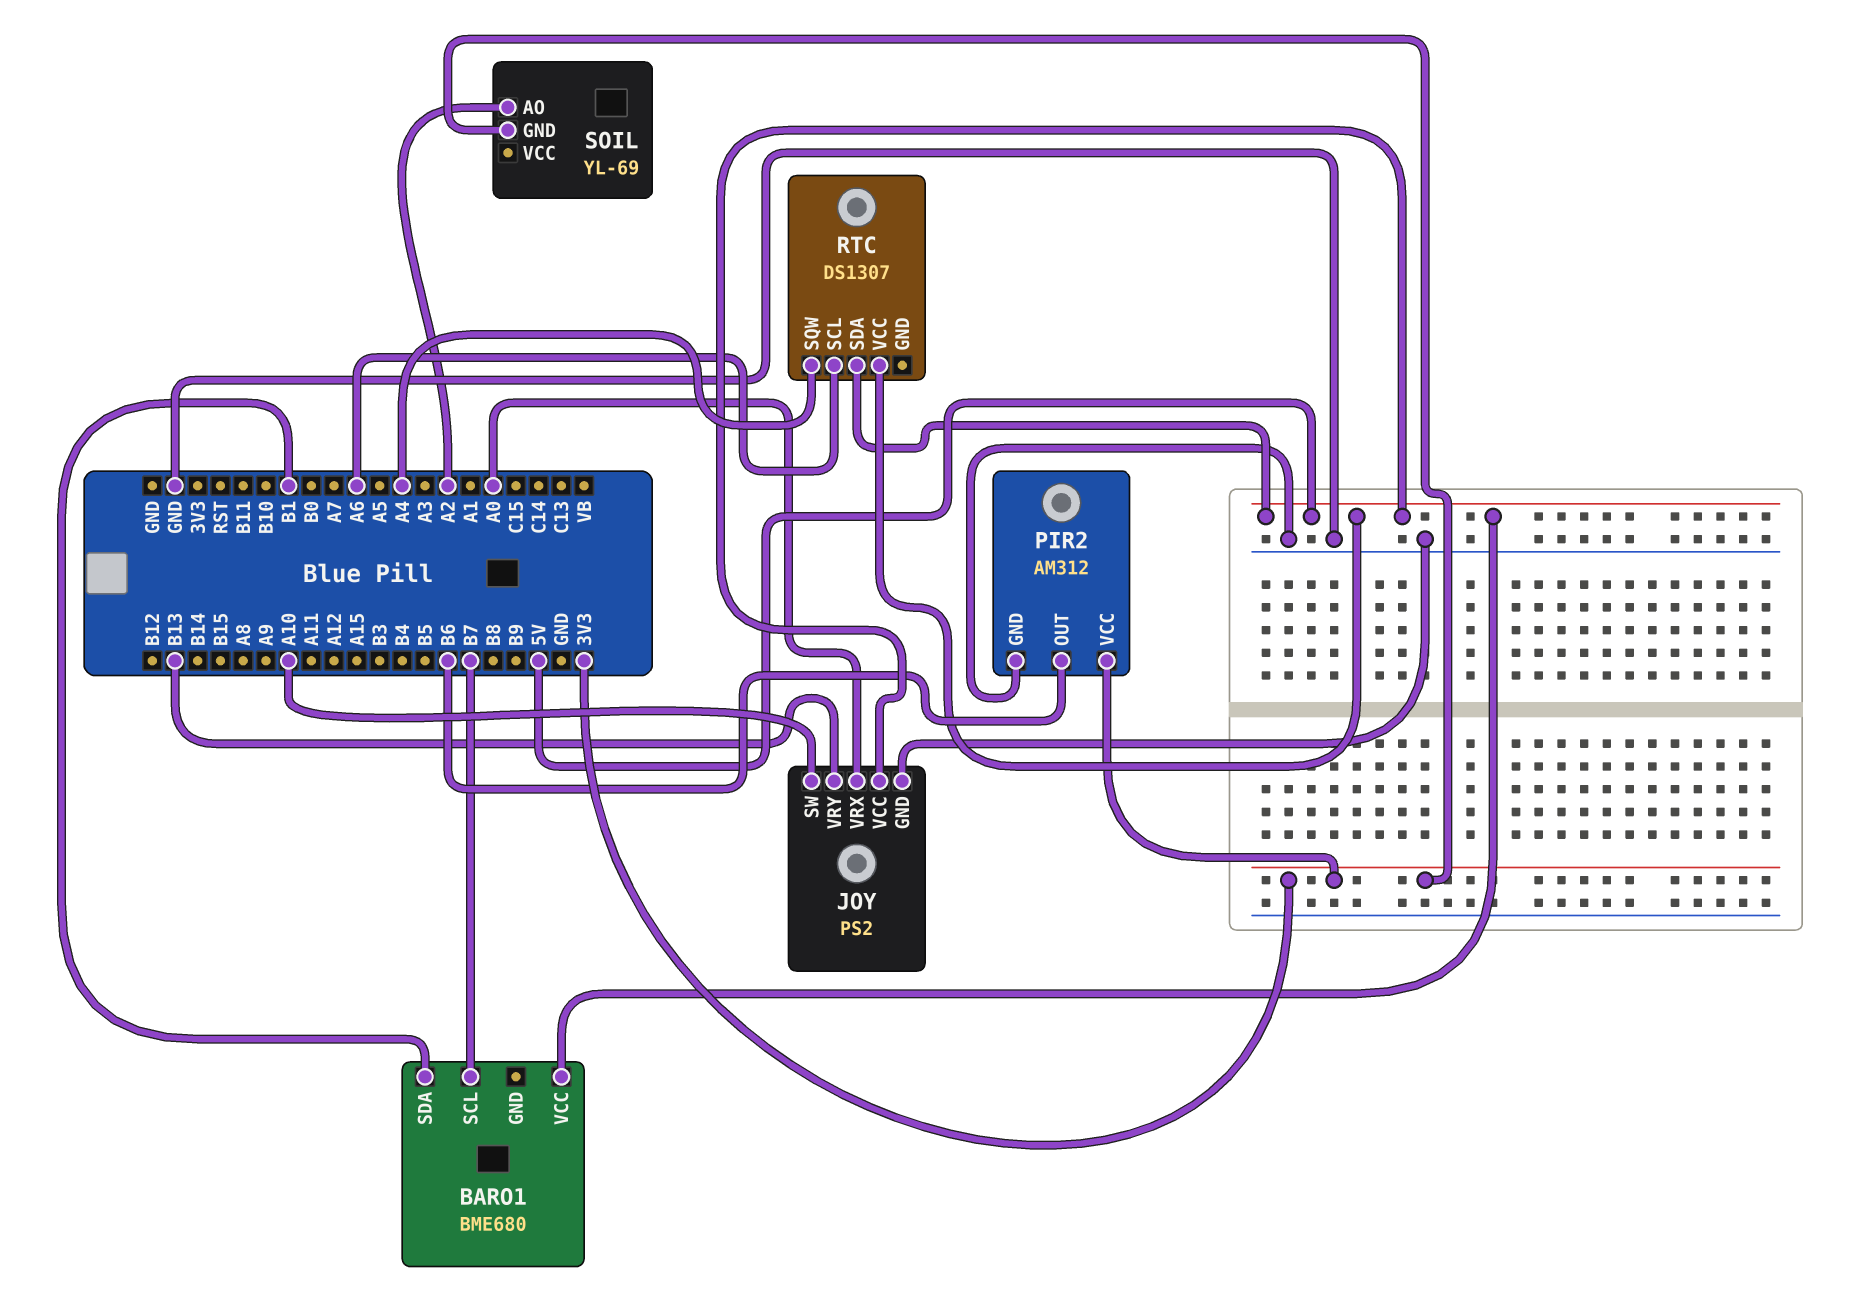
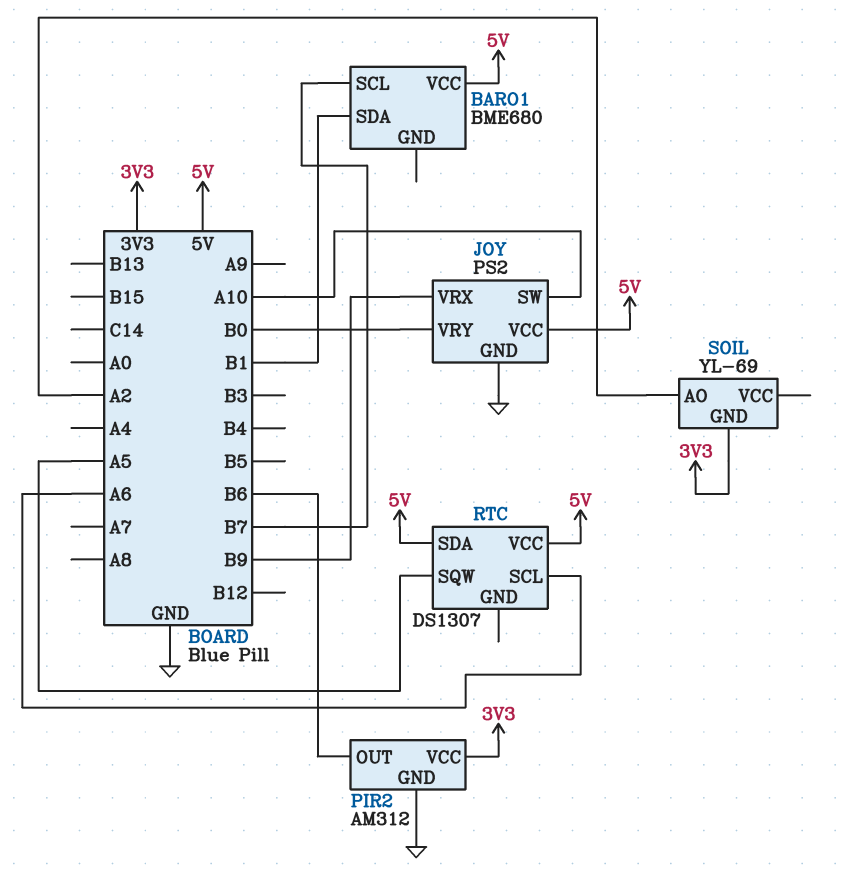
JOY pin VRX: A0 -> B9
JOY pin VRY: B13 -> B0
RTC pin SQW: A4 -> A5

